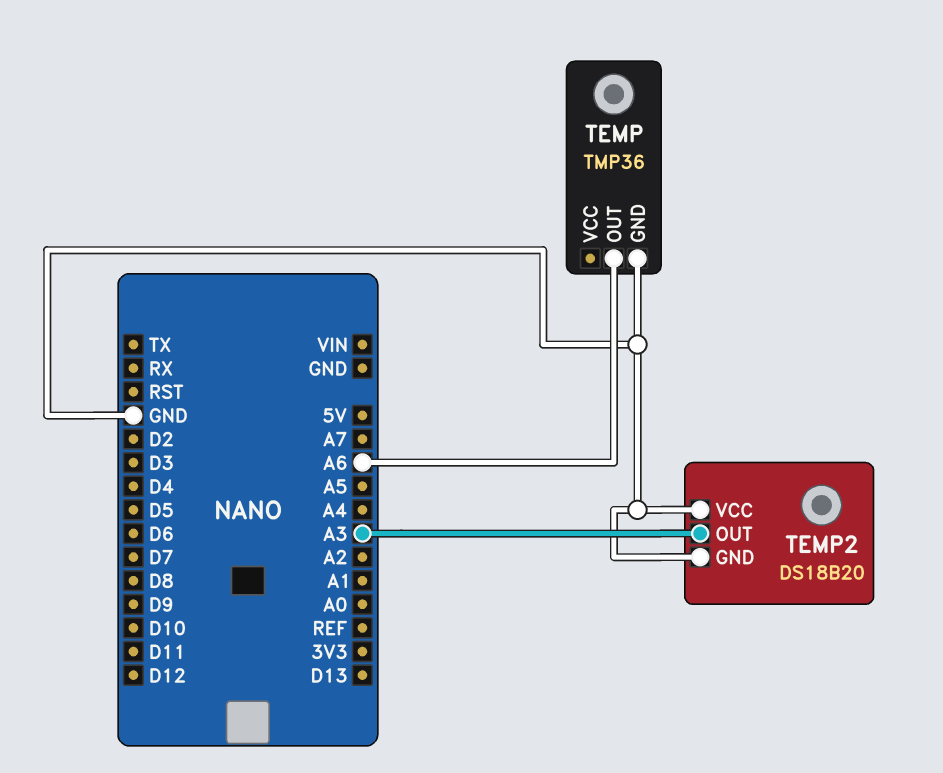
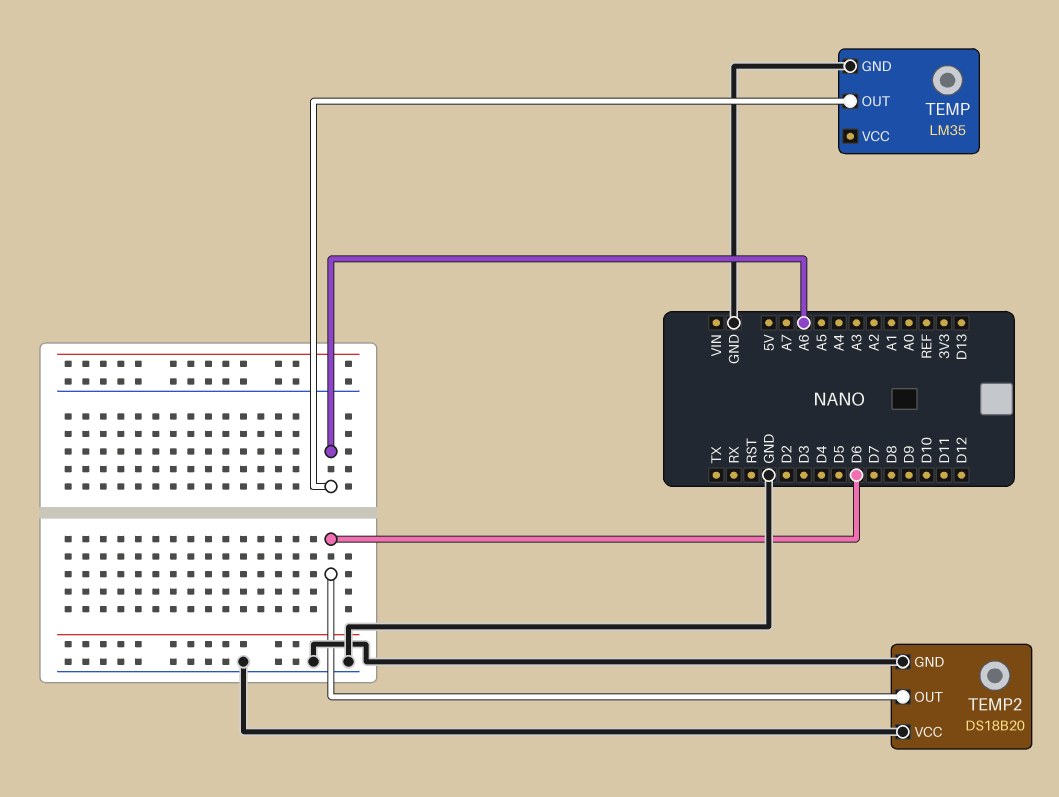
TEMP: TMP36 -> LM35
TEMP2 pin OUT: A3 -> D6

